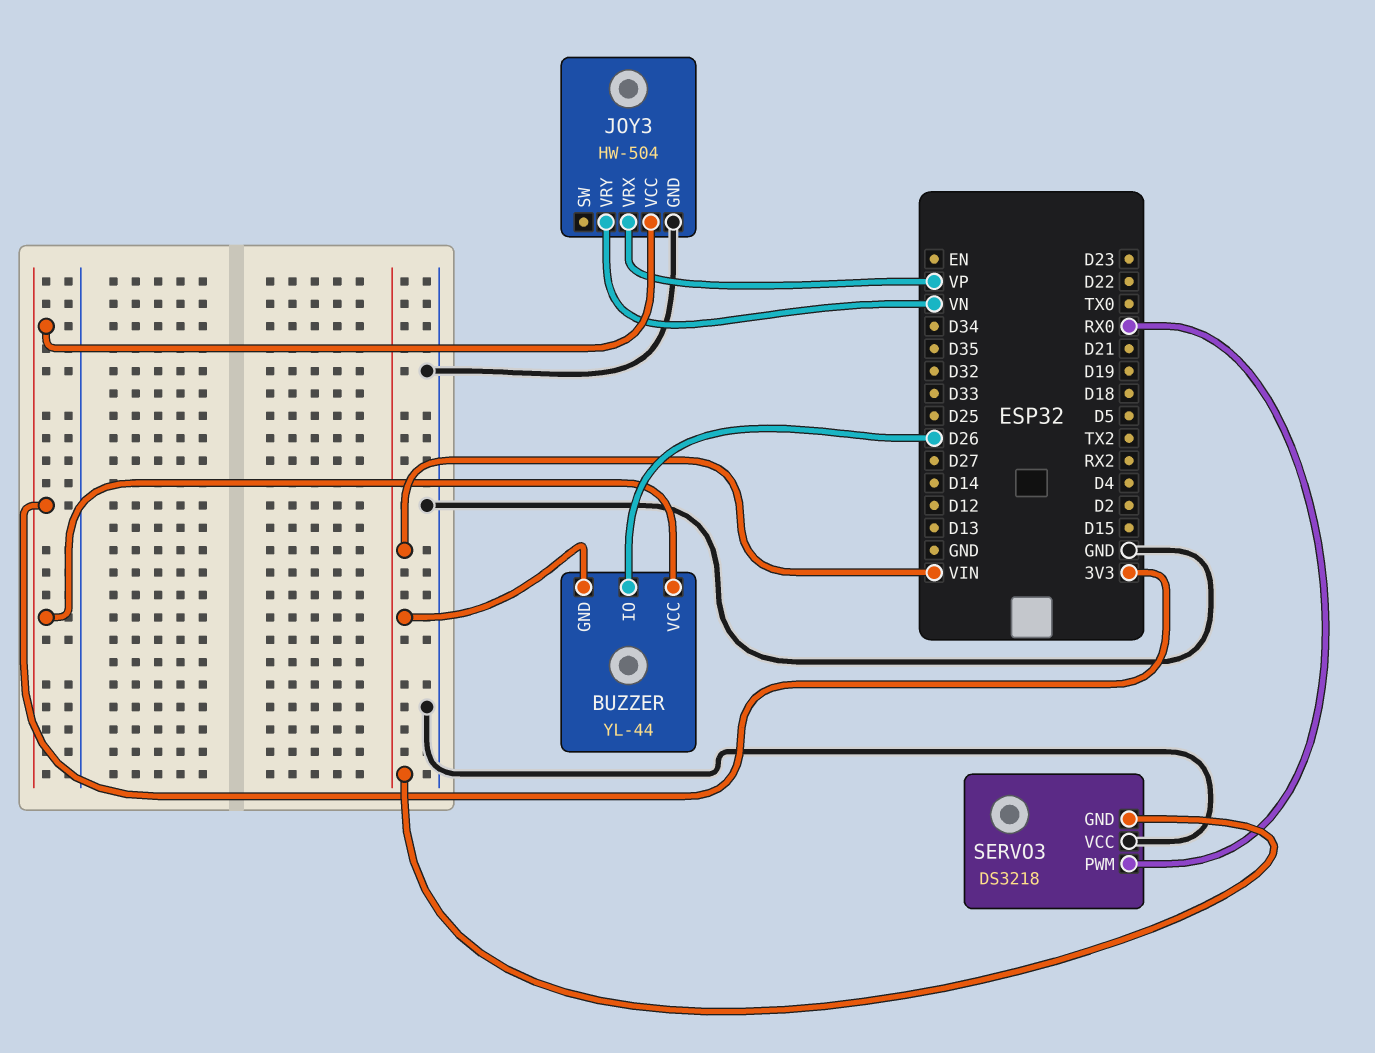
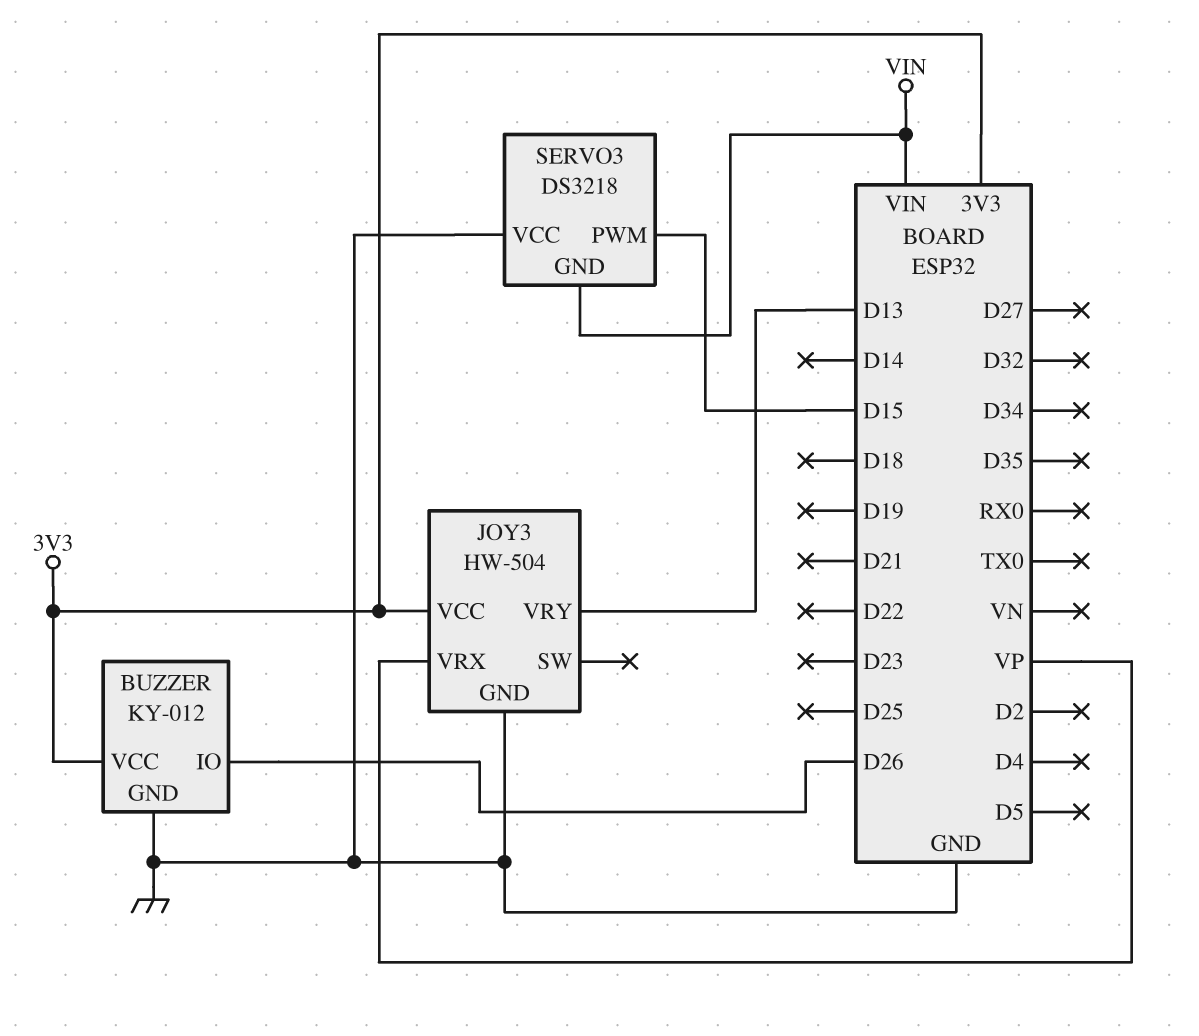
BUZZER: YL-44 -> KY-012
BUZZER pin GND: VIN -> GND
JOY3 pin VRY: VN -> D13
SERVO3 pin PWM: RX0 -> D15

